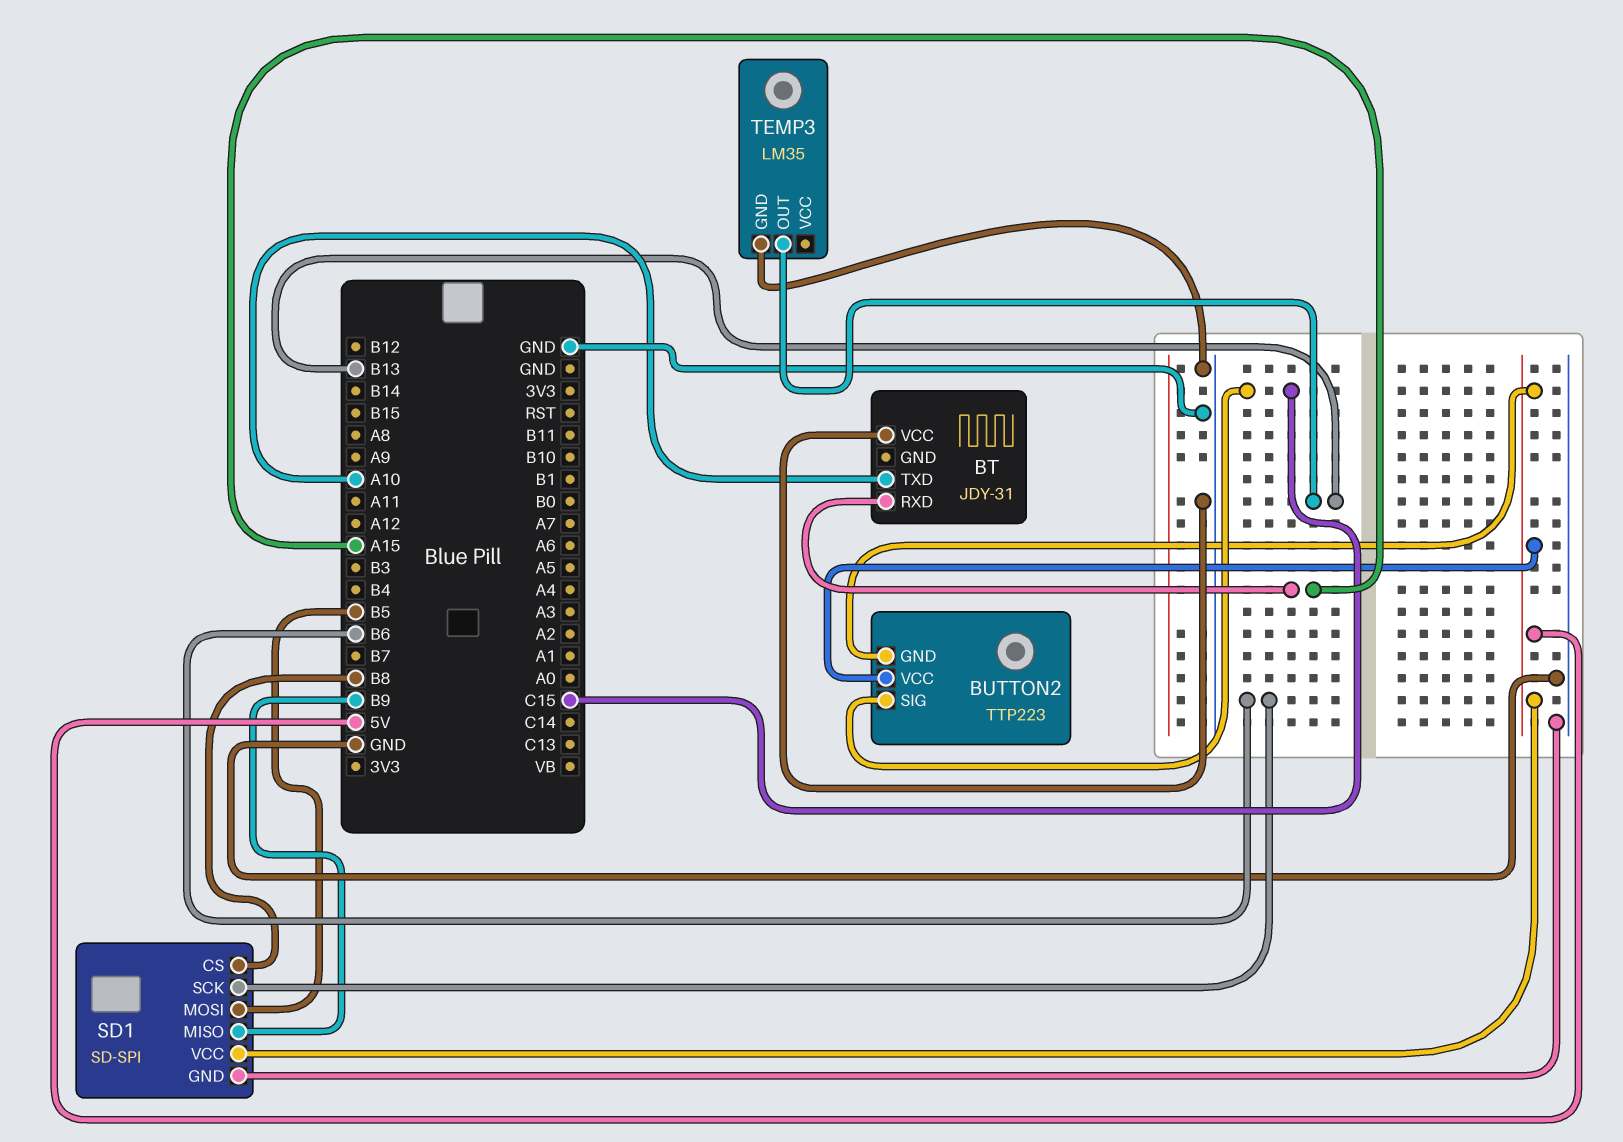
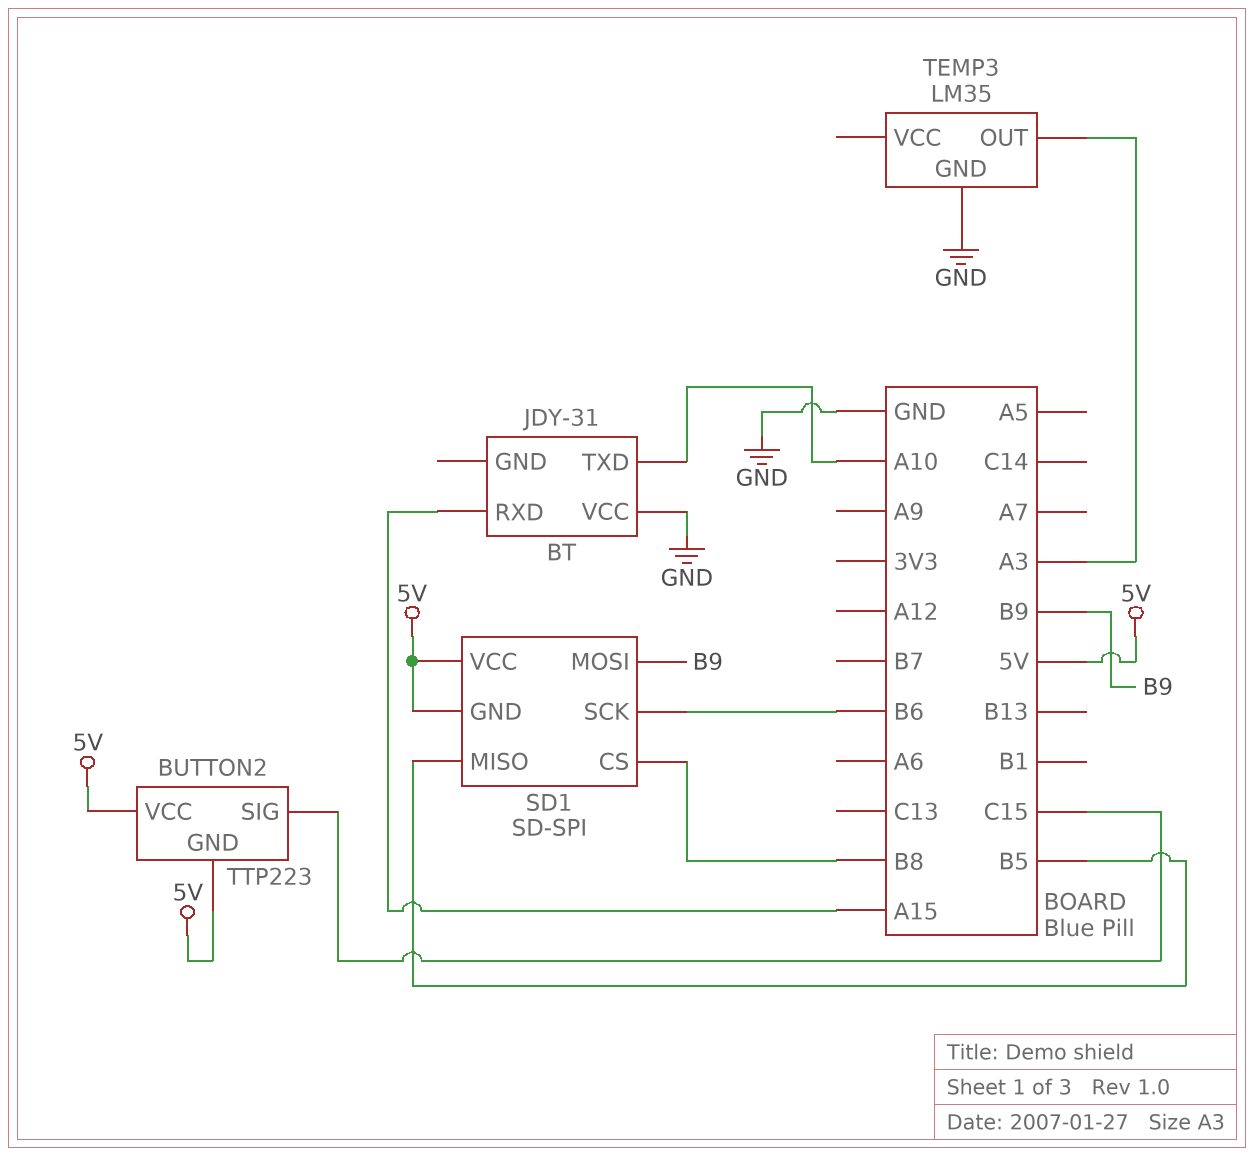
SD1 pin GND: GND -> 5V
SD1 pin MISO: B9 -> B5
SD1 pin MOSI: B5 -> B9
TEMP3 pin OUT: B13 -> A3

